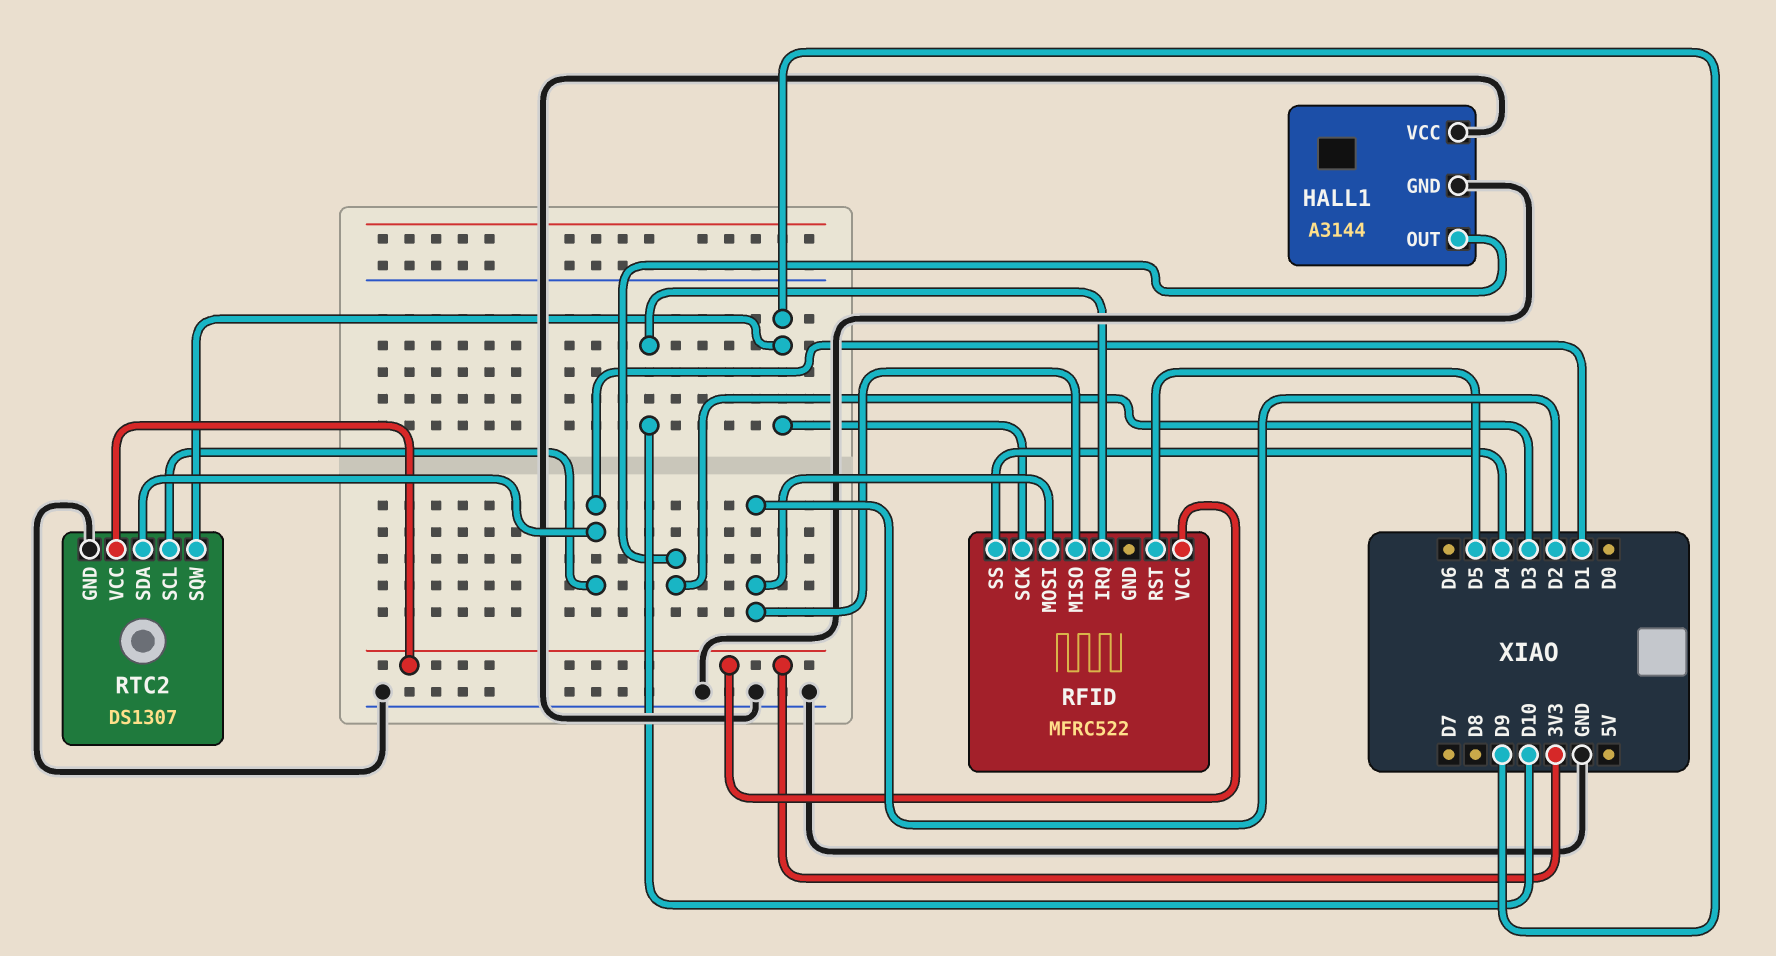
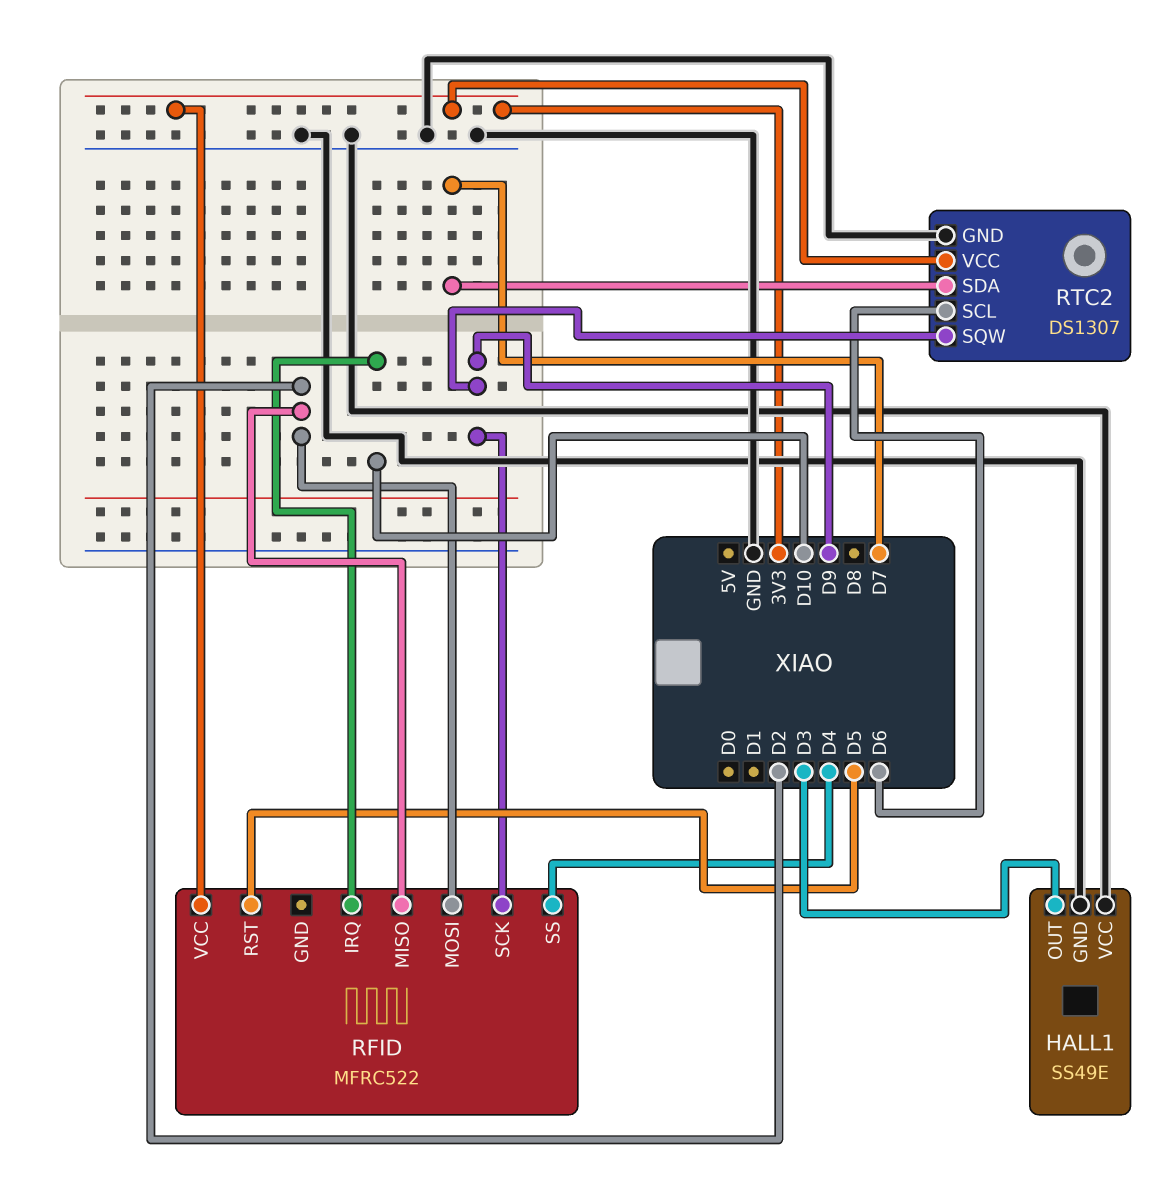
HALL1: A3144 -> SS49E
RTC2 pin SCL: D1 -> D6
RTC2 pin SDA: D1 -> D7

